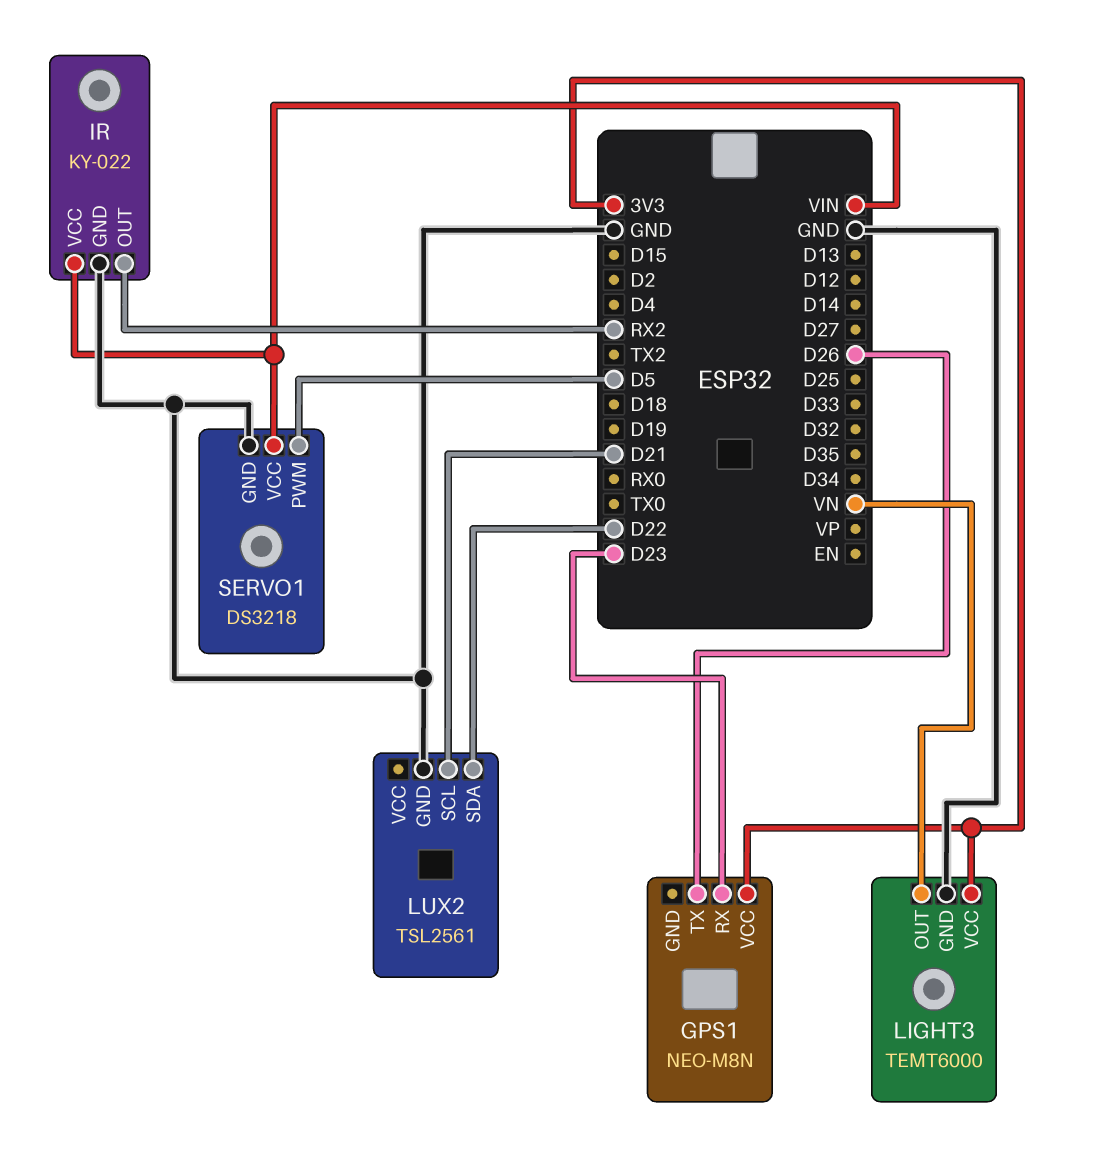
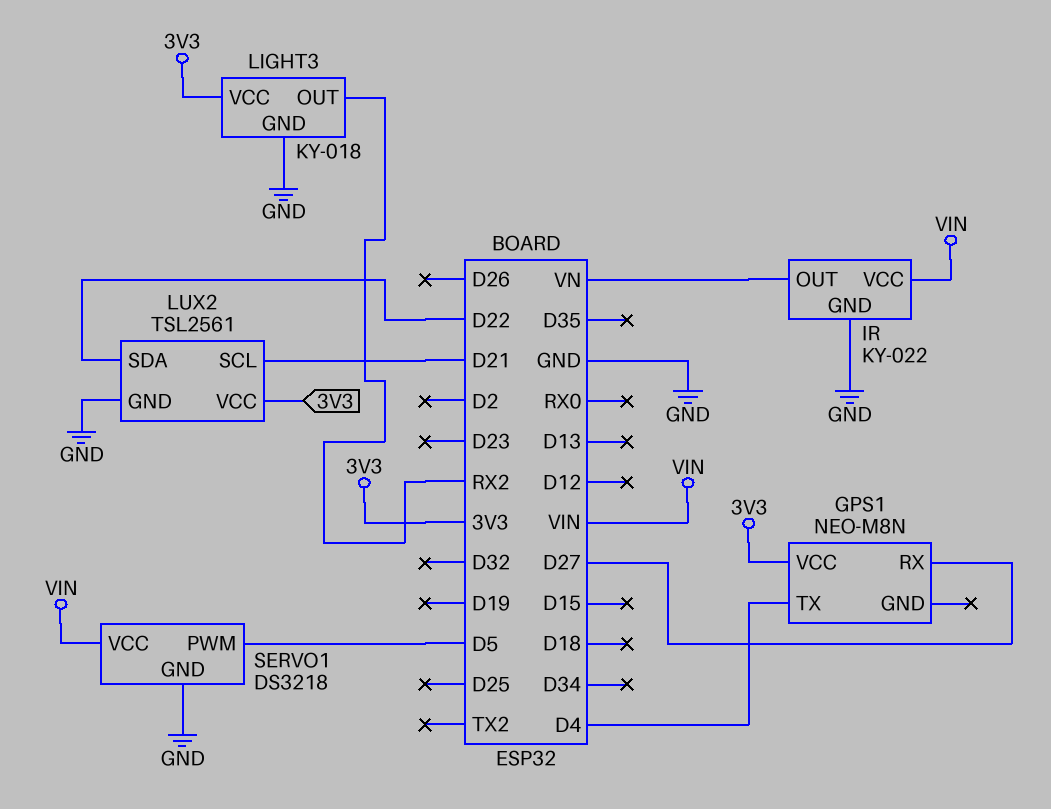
GPS1 pin RX: D23 -> D27
GPS1 pin TX: D26 -> D4
IR pin OUT: RX2 -> VN
LIGHT3: TEMT6000 -> KY-018
LIGHT3 pin OUT: VN -> RX2
LUX2 pin VCC: none -> 3V3

